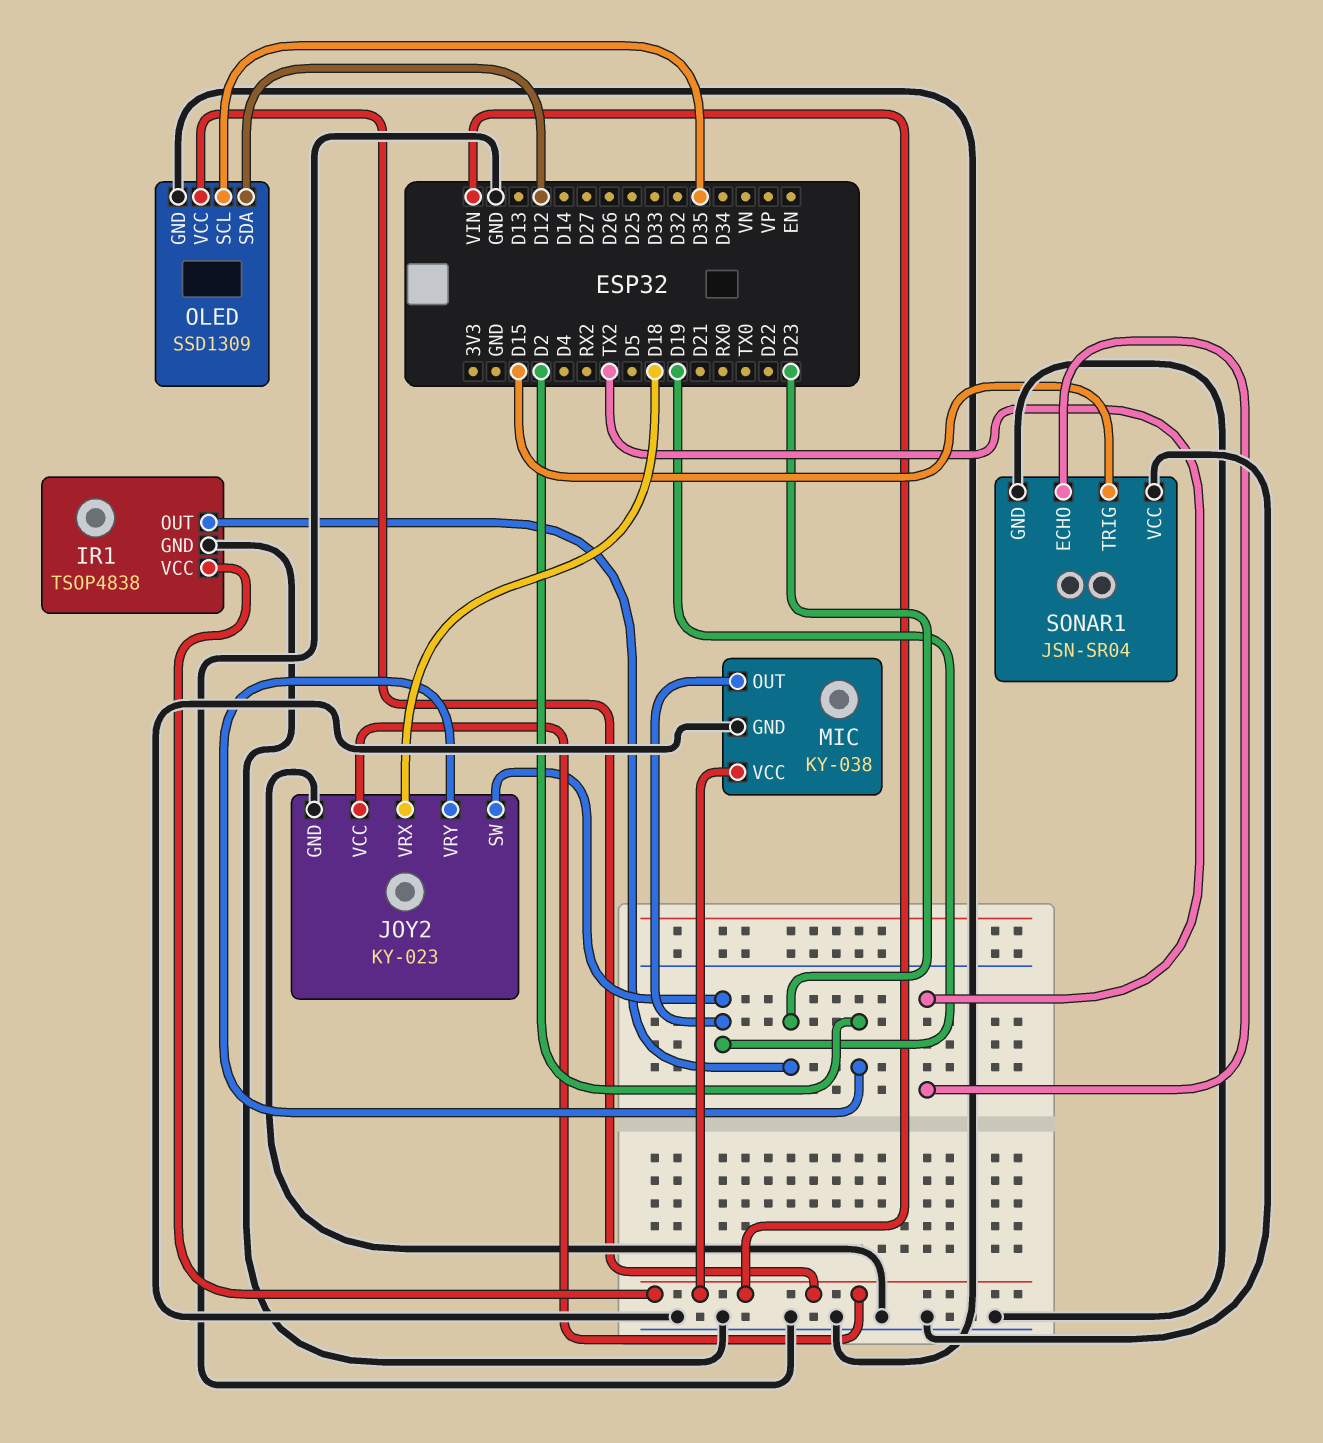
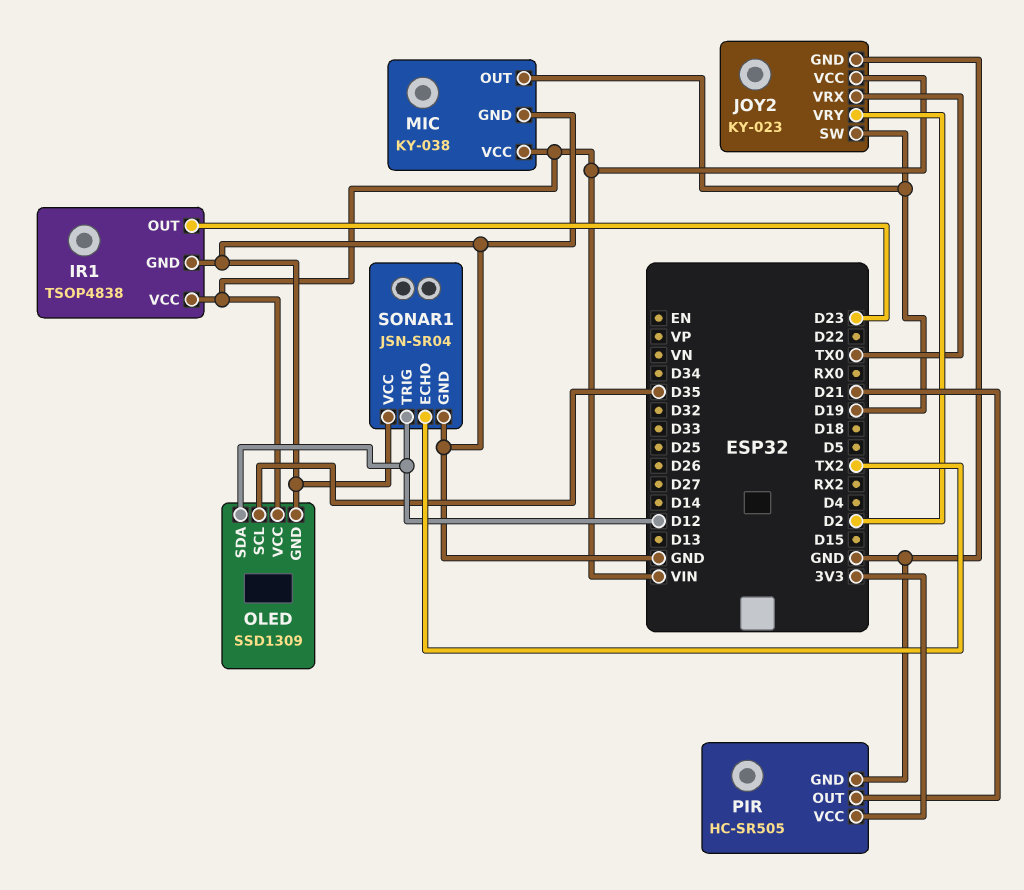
JOY2 pin VRX: D18 -> TX0
PIR: none -> HC-SR505
PIR pin GND: none -> GND
PIR pin OUT: none -> D21
PIR pin VCC: none -> 3V3
SONAR1 pin TRIG: D15 -> D12

